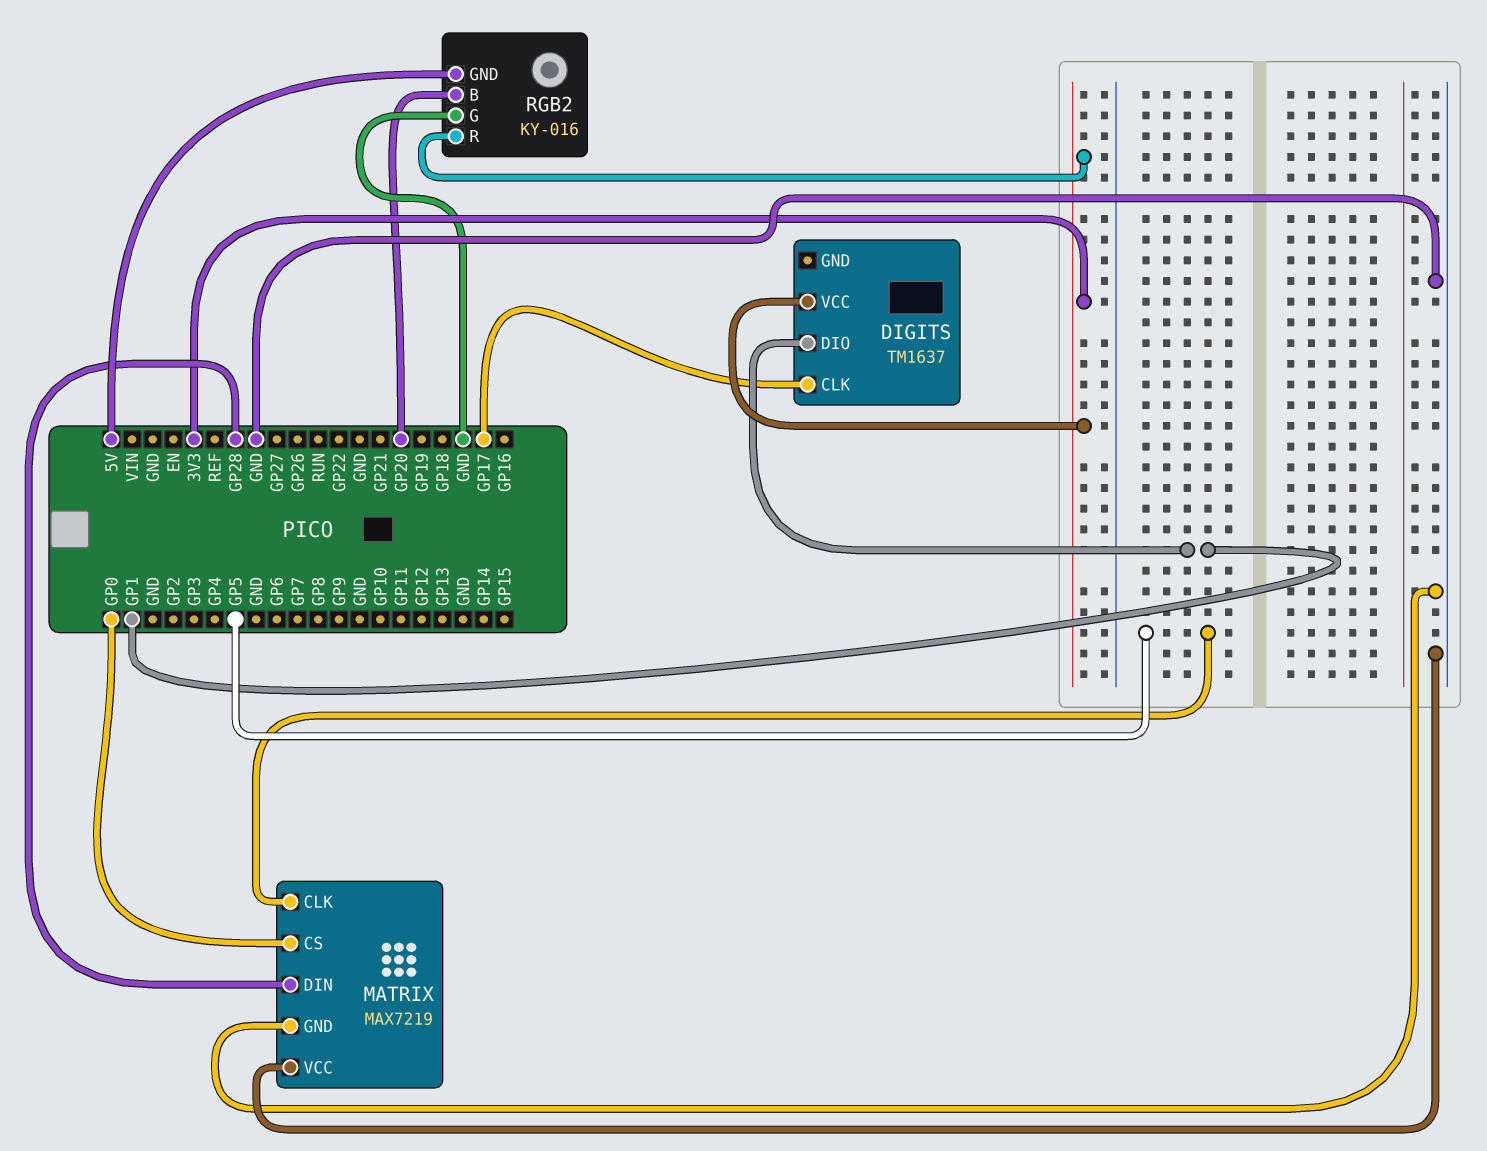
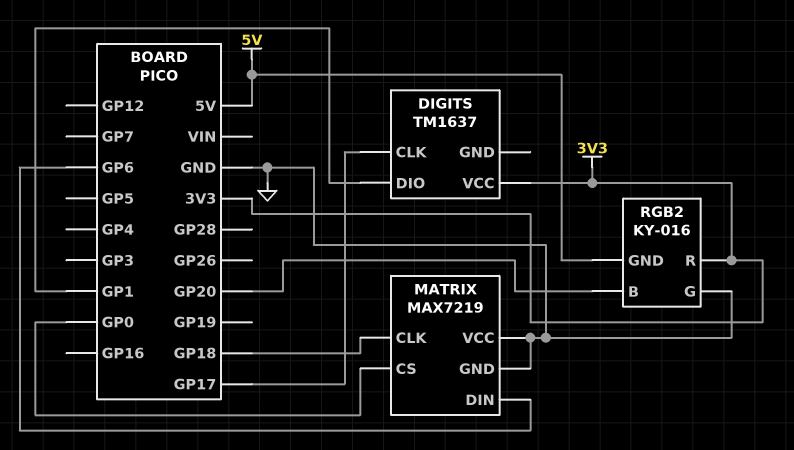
MATRIX pin CLK: GP5 -> GP18
MATRIX pin DIN: GP28 -> GP6

